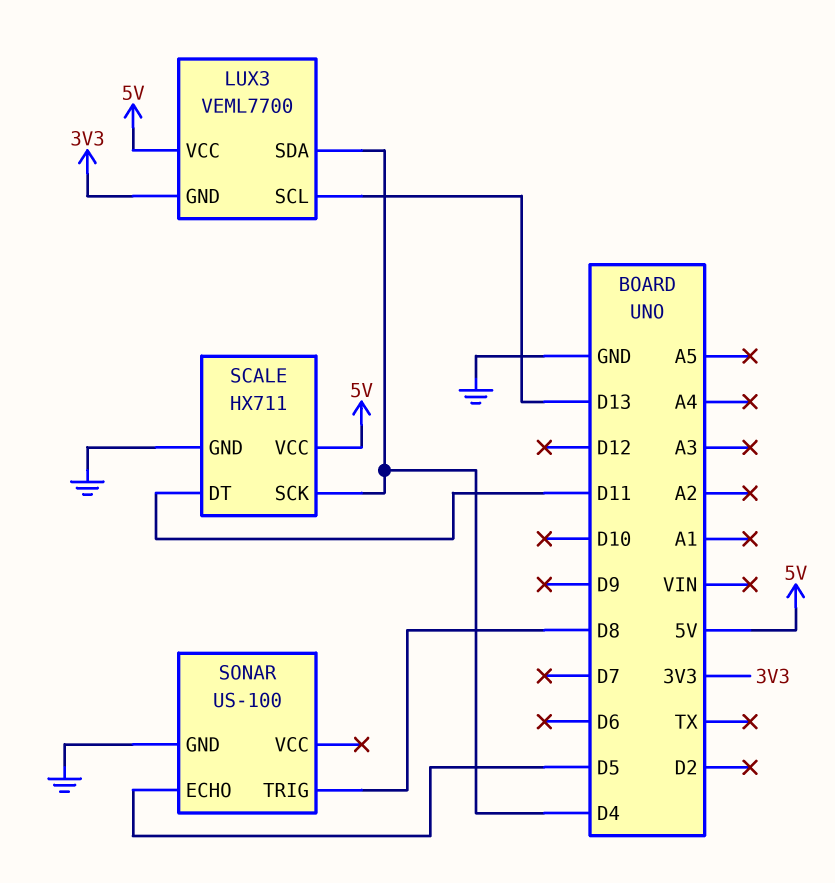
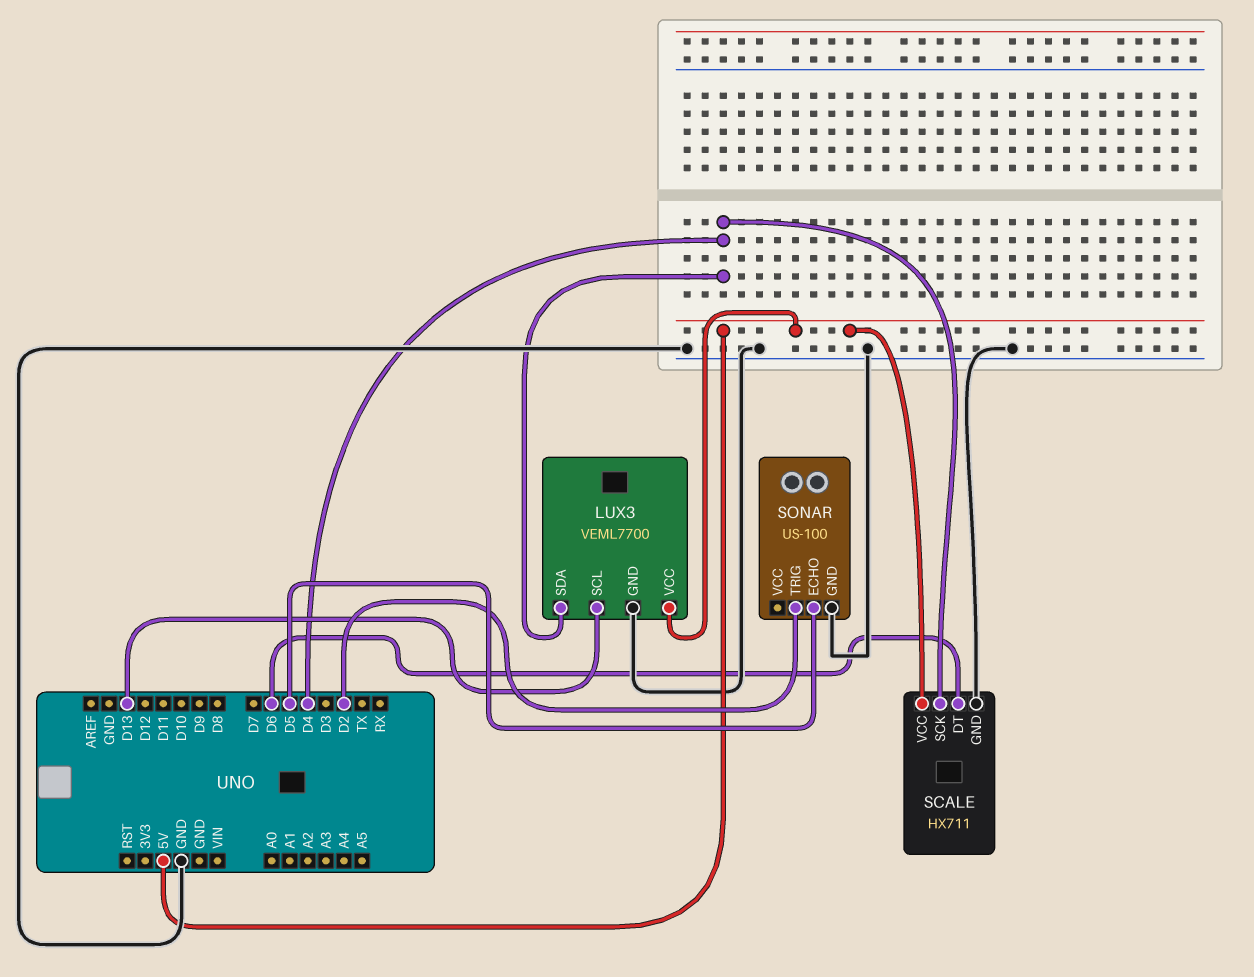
LUX3 pin GND: 3V3 -> GND
SCALE pin DT: D11 -> D6
SONAR pin TRIG: D8 -> D2

